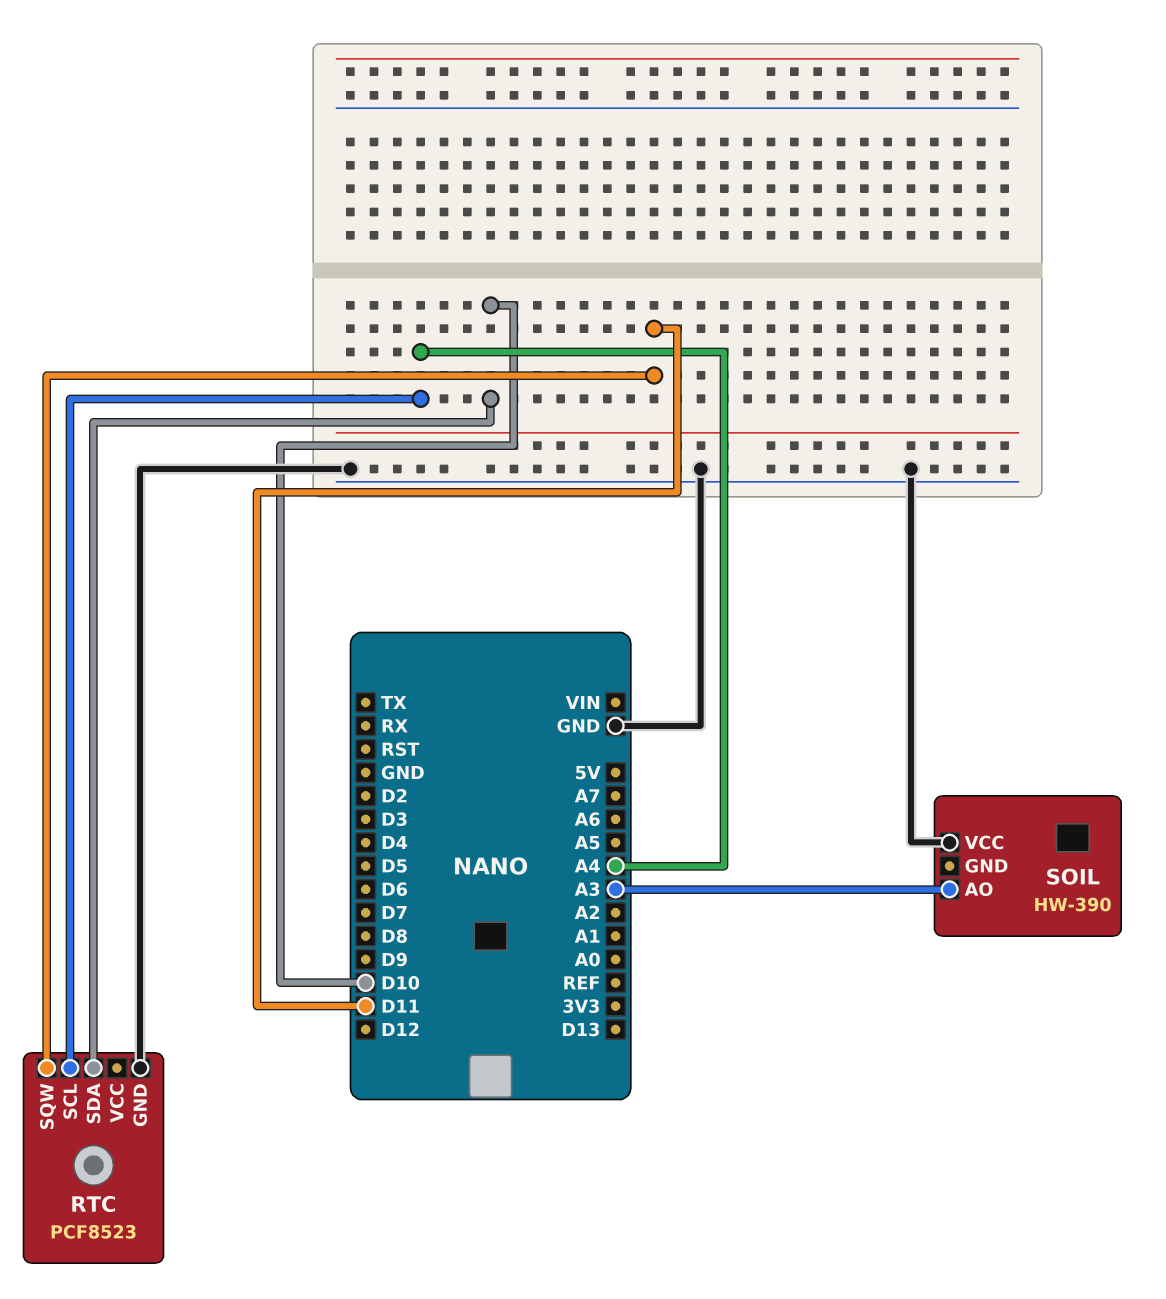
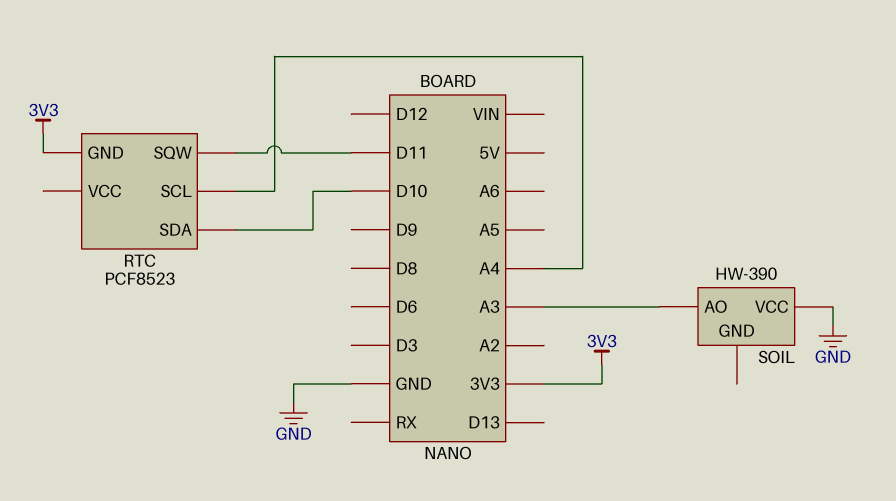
RTC pin GND: GND -> 3V3

